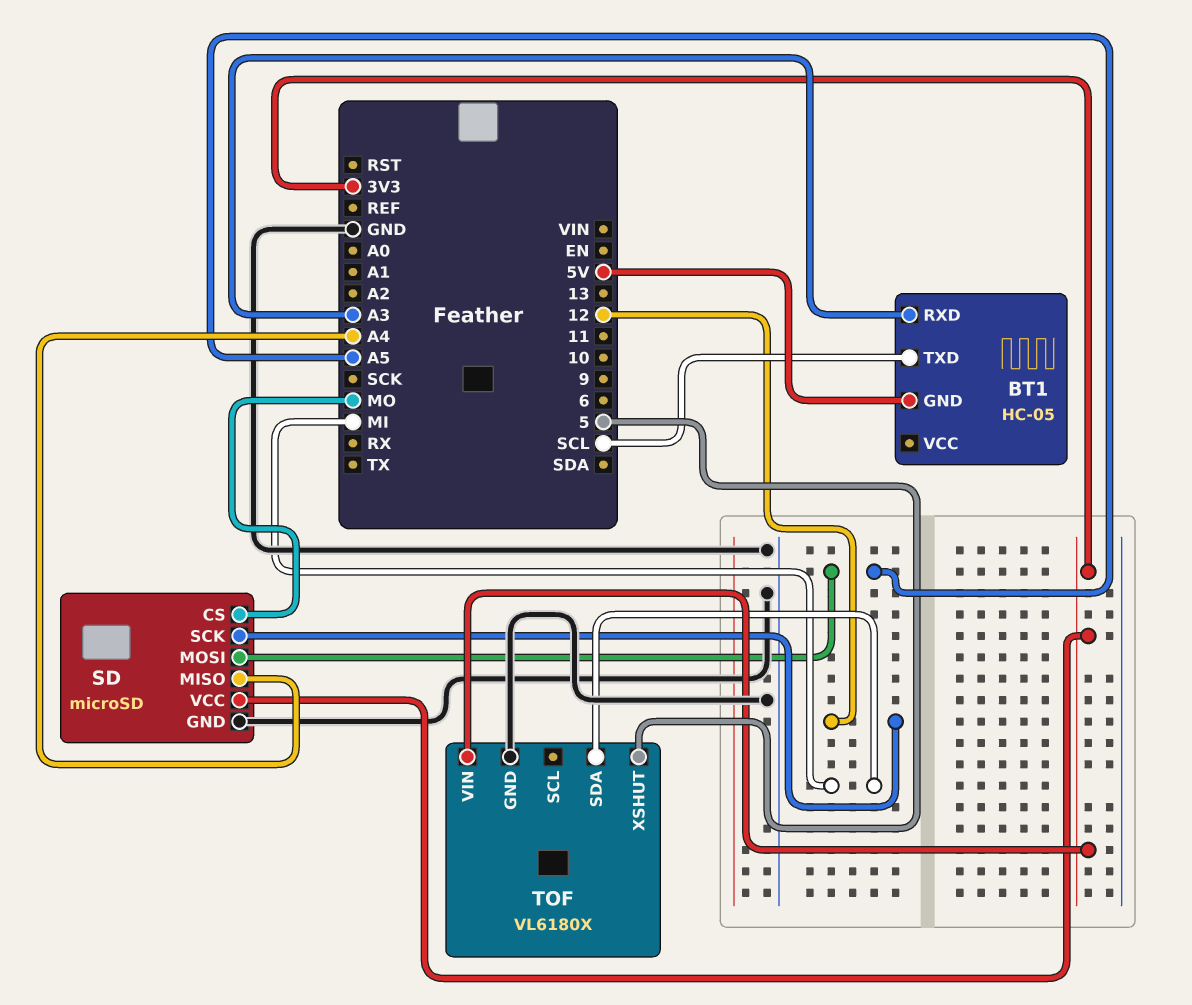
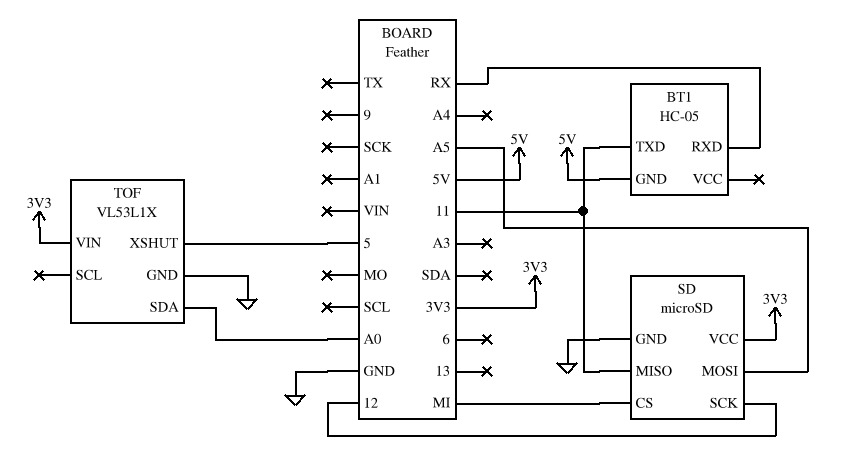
BT1 pin RXD: A3 -> RX
BT1 pin TXD: SCL -> 11
SD pin CS: MO -> MI
SD pin MISO: A4 -> 11
TOF: VL6180X -> VL53L1X
TOF pin SDA: MI -> A0

